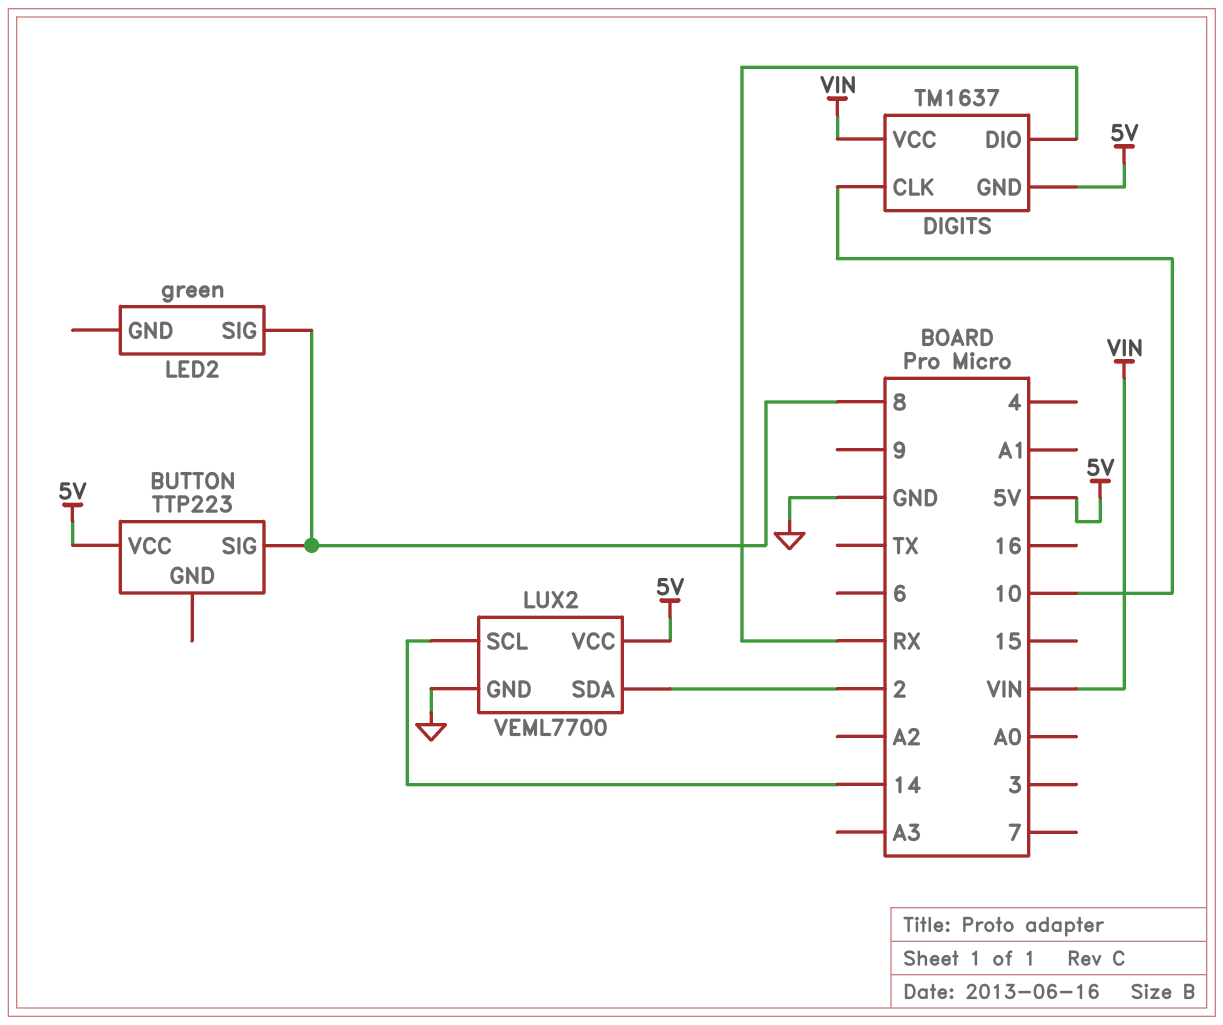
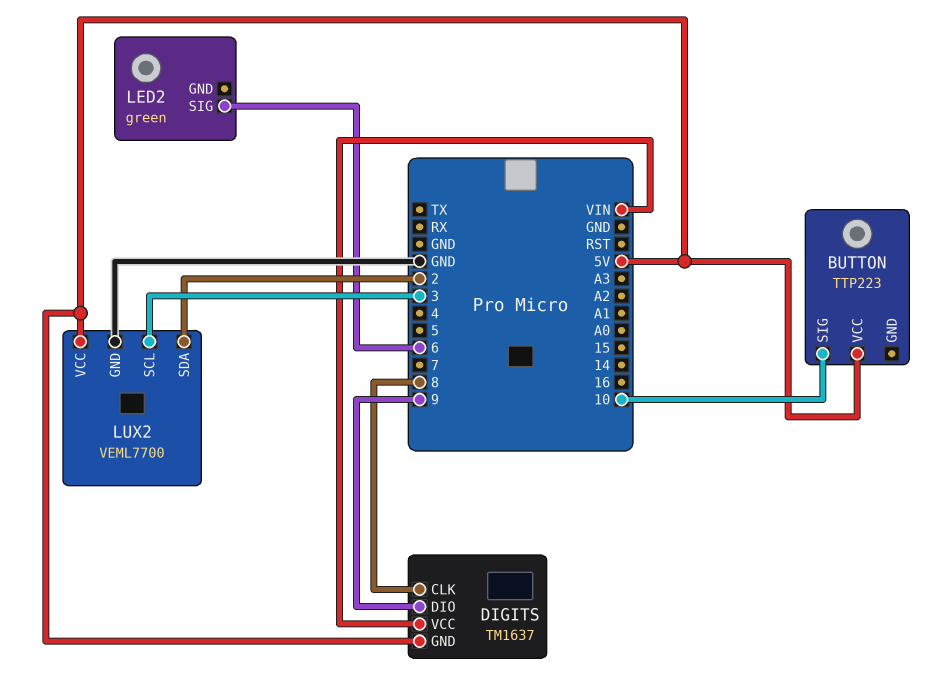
BUTTON pin SIG: 8 -> 10
DIGITS pin CLK: 10 -> 8
DIGITS pin DIO: RX -> 9
LED2 pin SIG: 8 -> 6
LUX2 pin SCL: 14 -> 3

